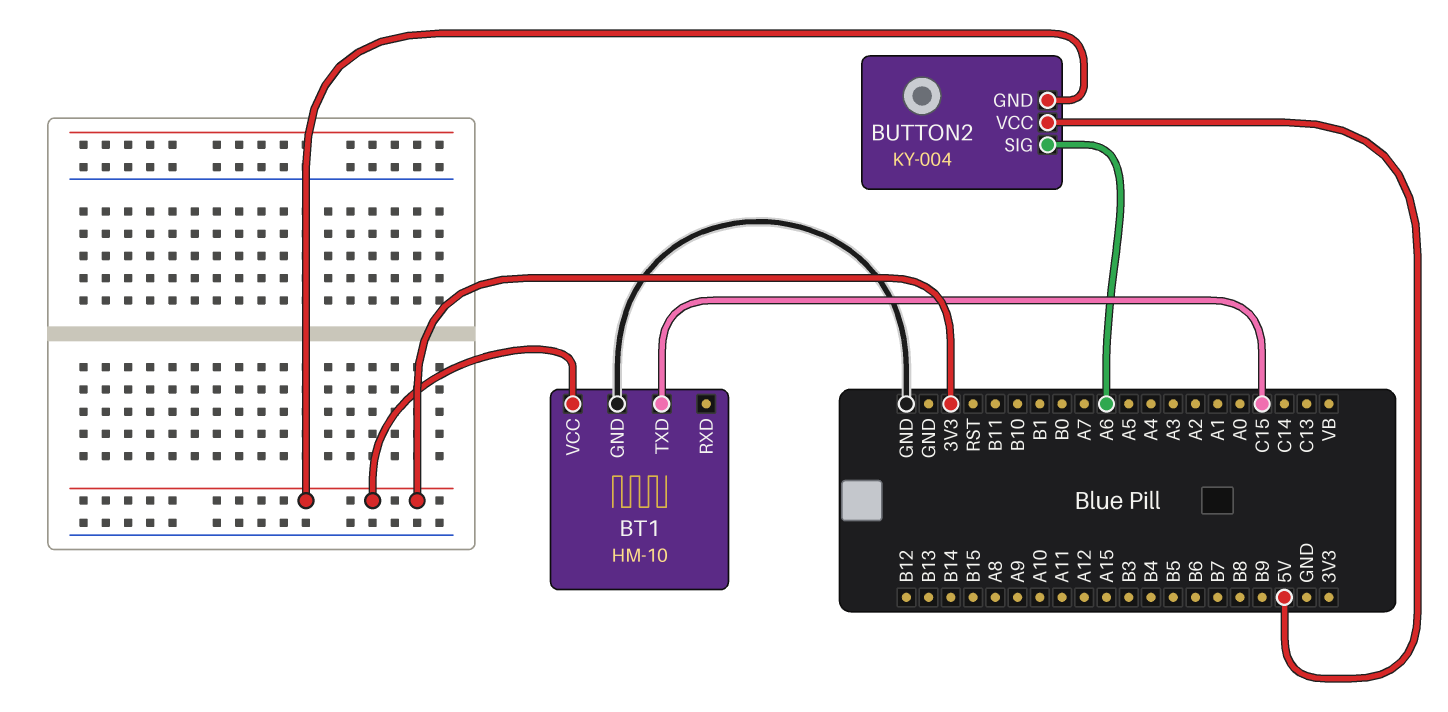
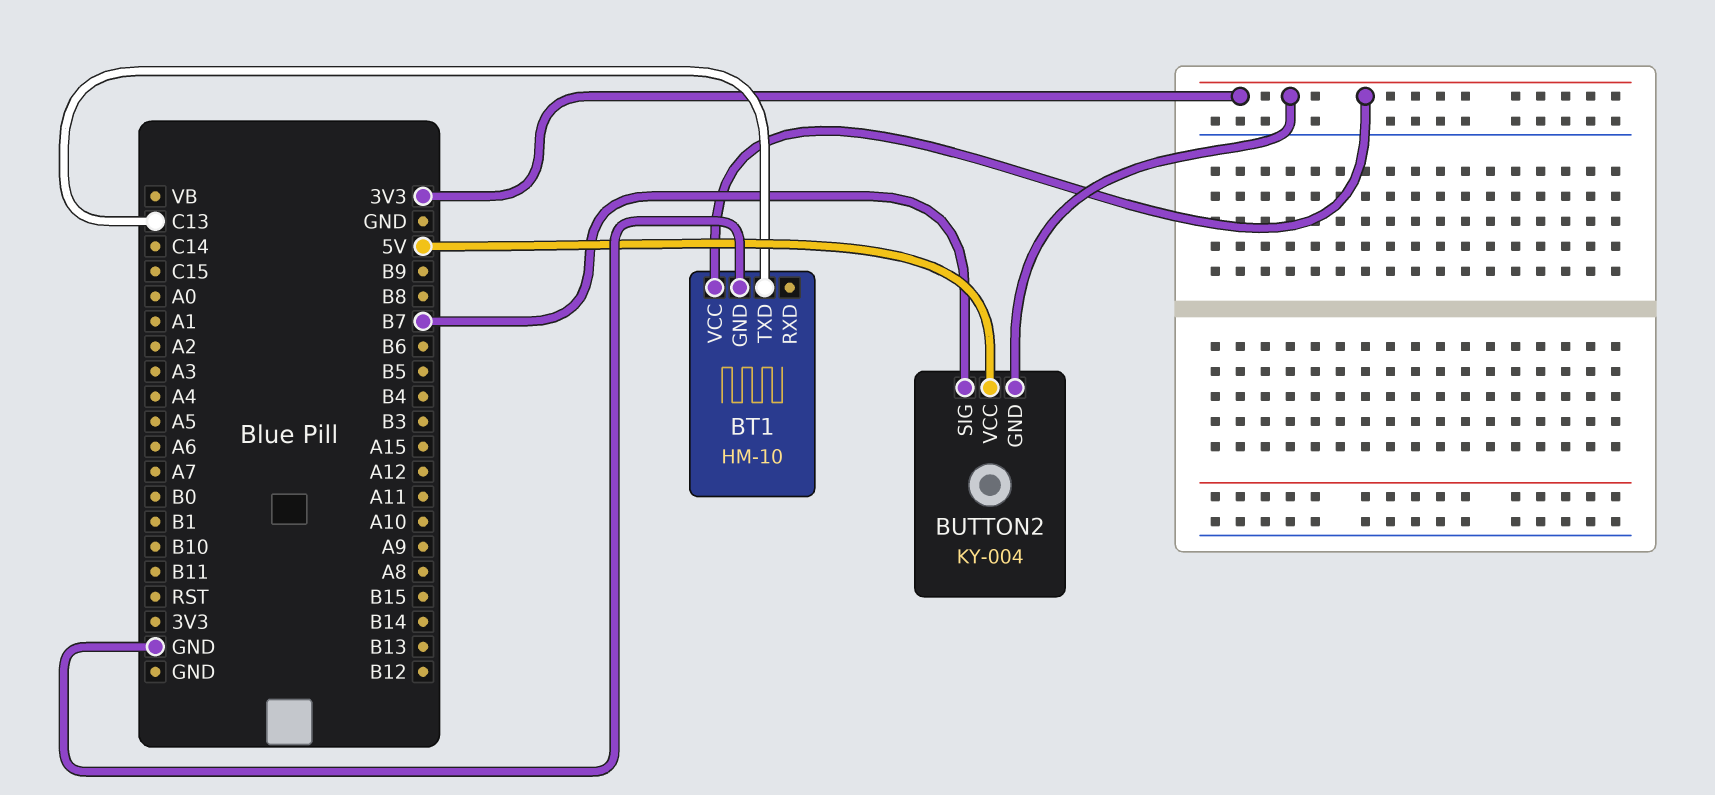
BT1 pin TXD: C15 -> C13
BUTTON2 pin SIG: A6 -> B7

